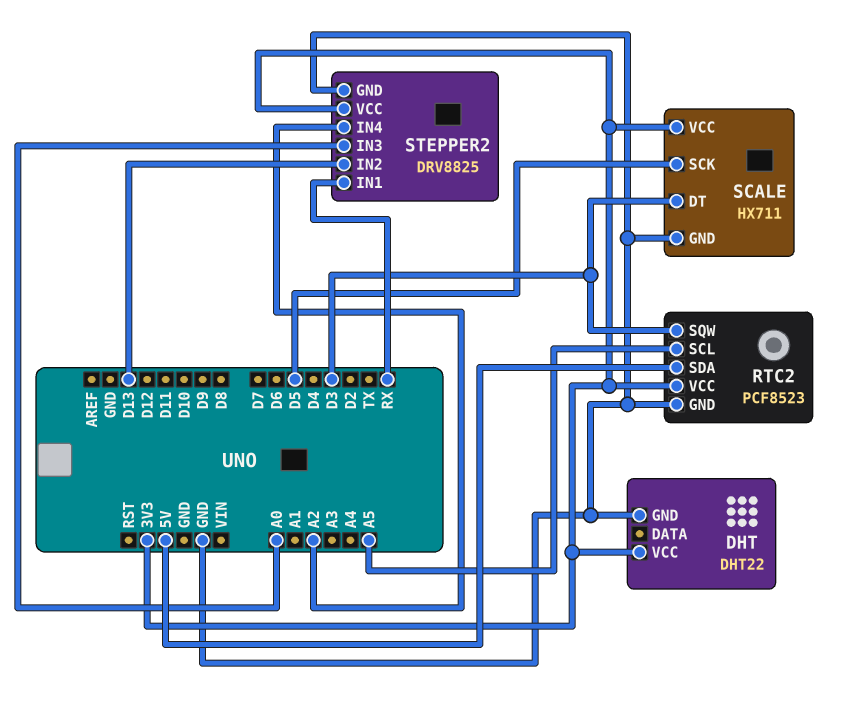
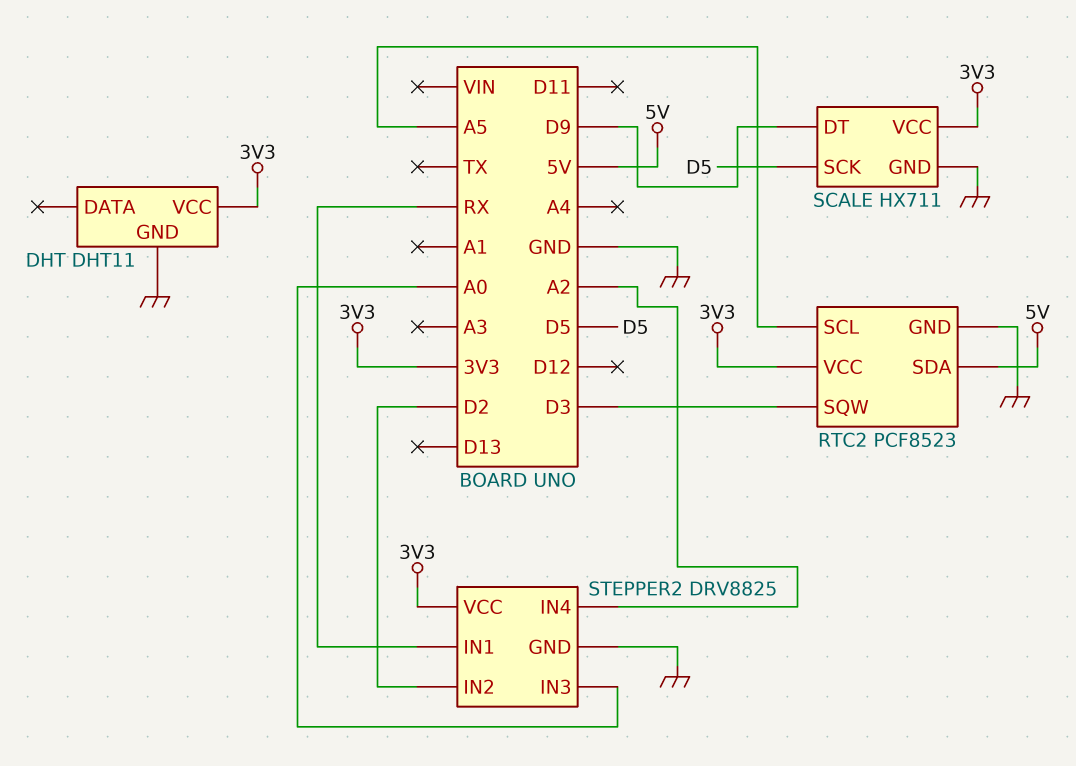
DHT: DHT22 -> DHT11
SCALE pin DT: D3 -> D9
STEPPER2 pin IN2: D13 -> D2

